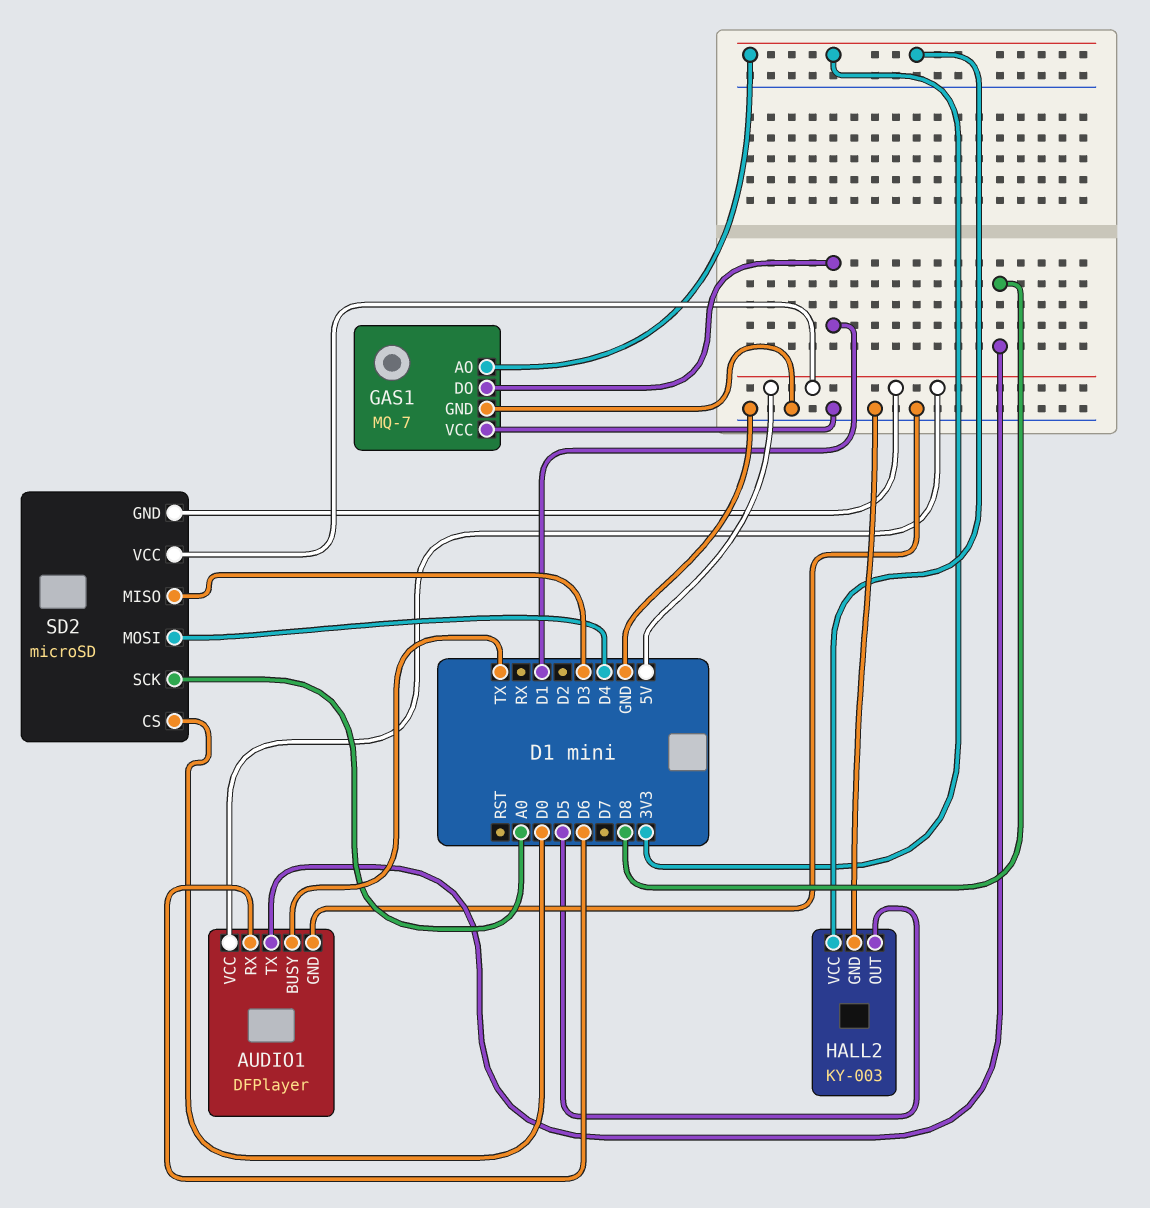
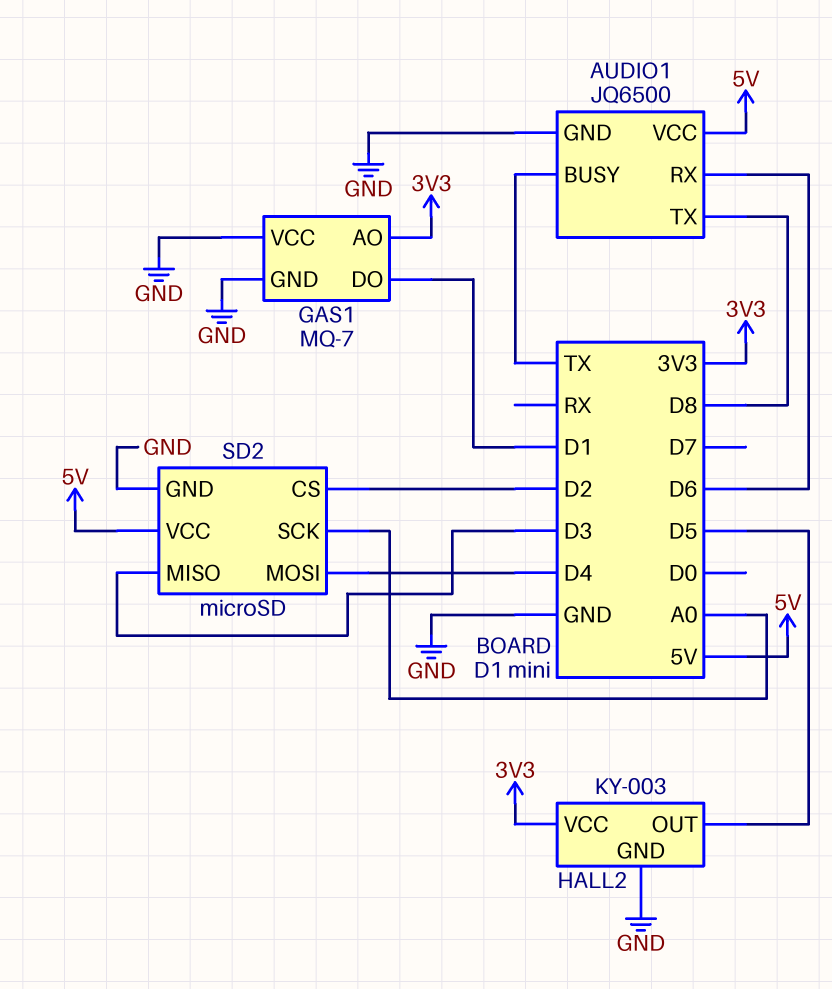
AUDIO1: DFPlayer -> JQ6500
SD2 pin CS: D0 -> D2
SD2 pin GND: 5V -> GND

